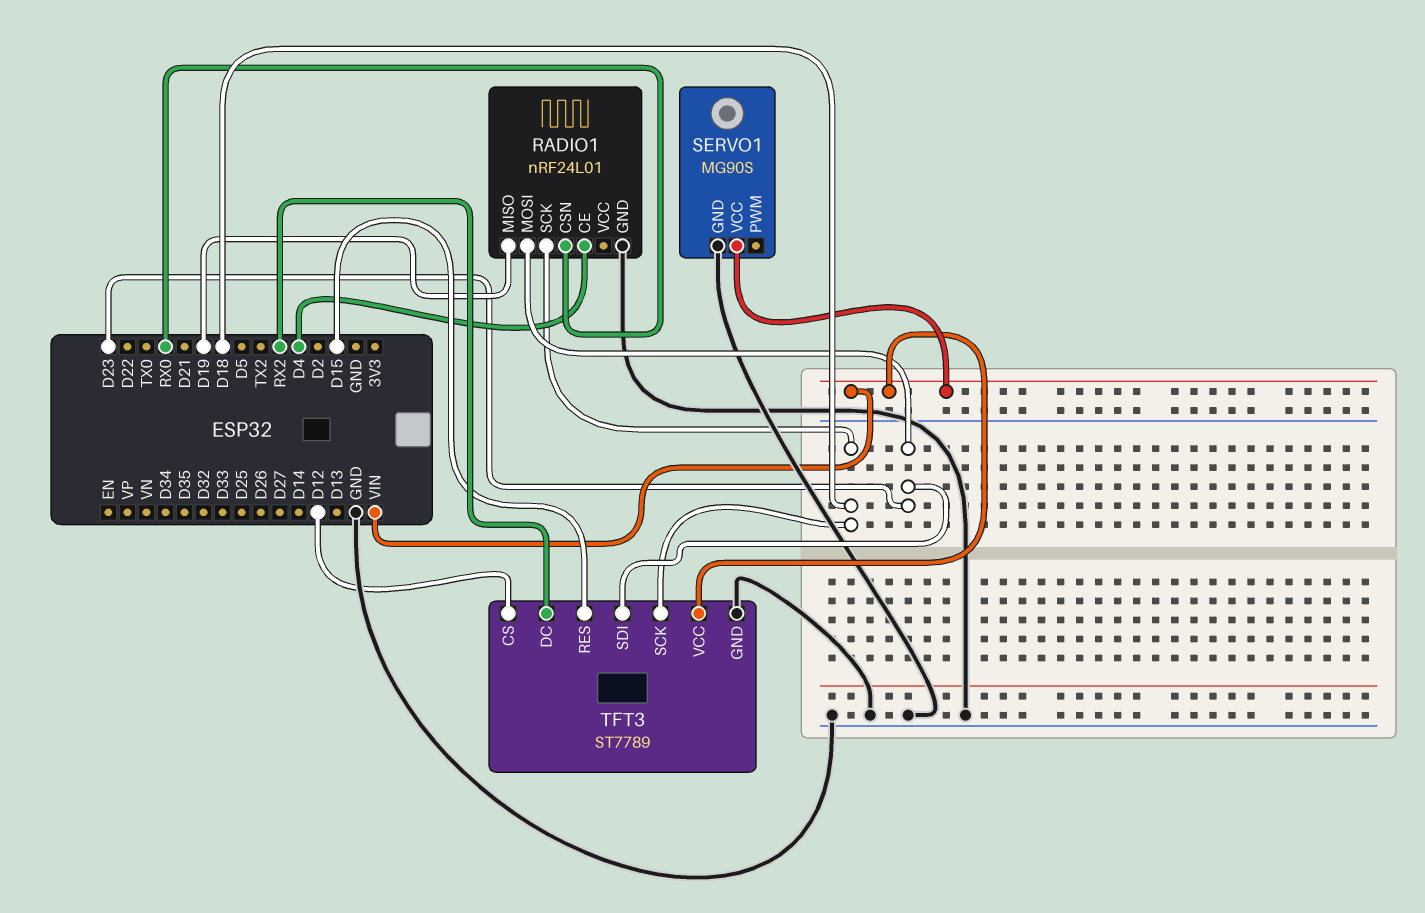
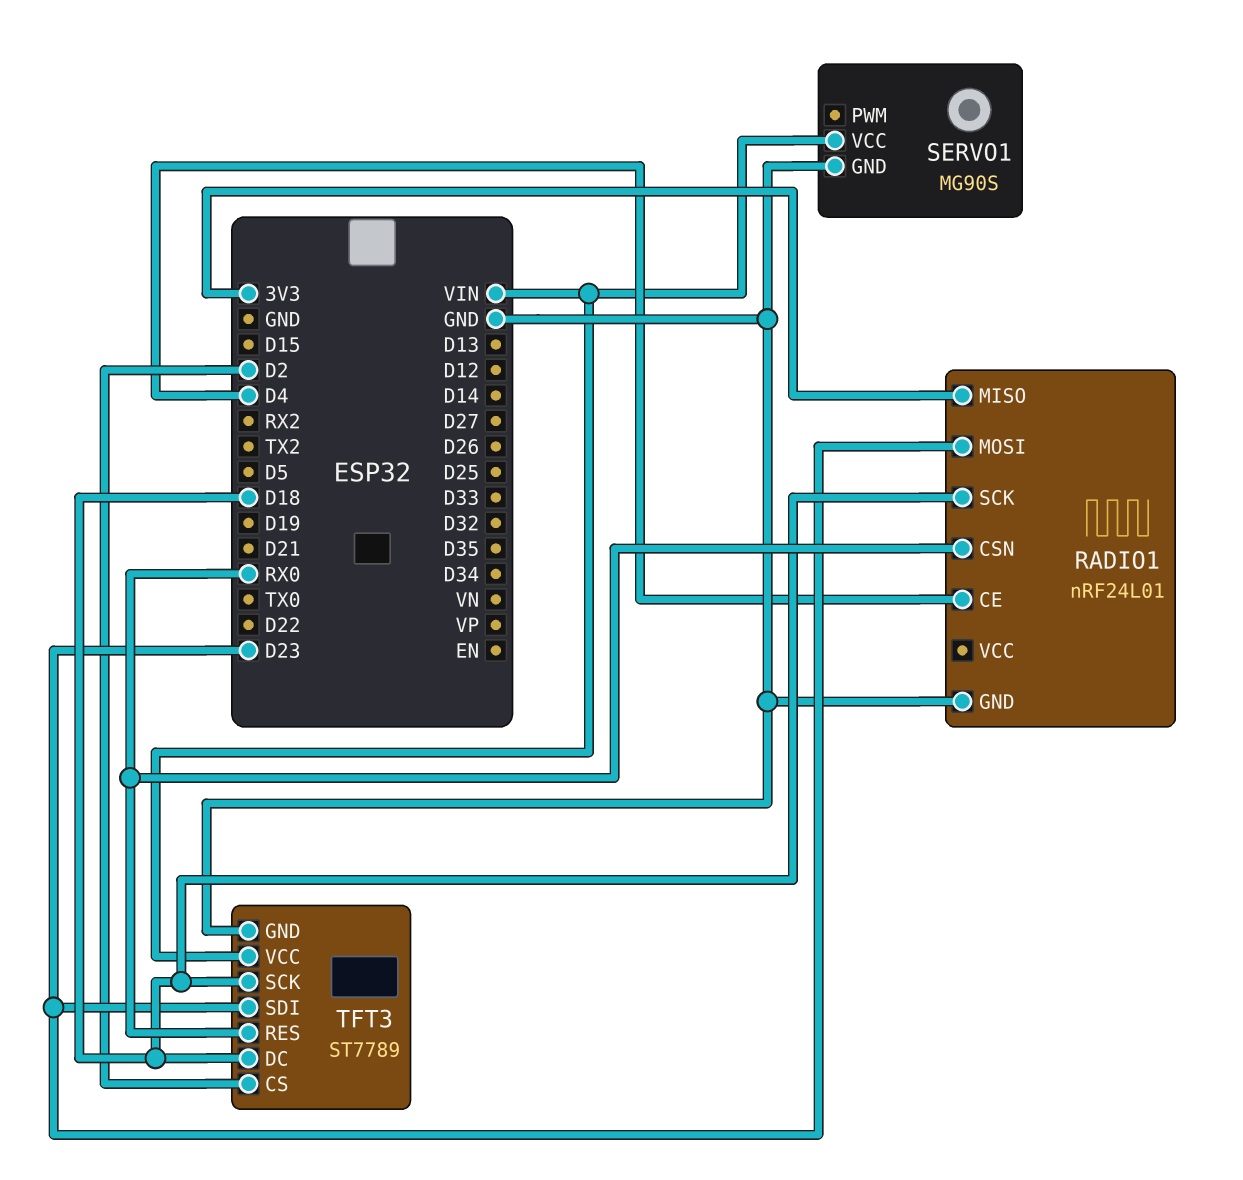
RADIO1 pin MISO: D19 -> 3V3
TFT3 pin CS: D12 -> D2
TFT3 pin DC: RX2 -> D18
TFT3 pin RES: D15 -> RX0

